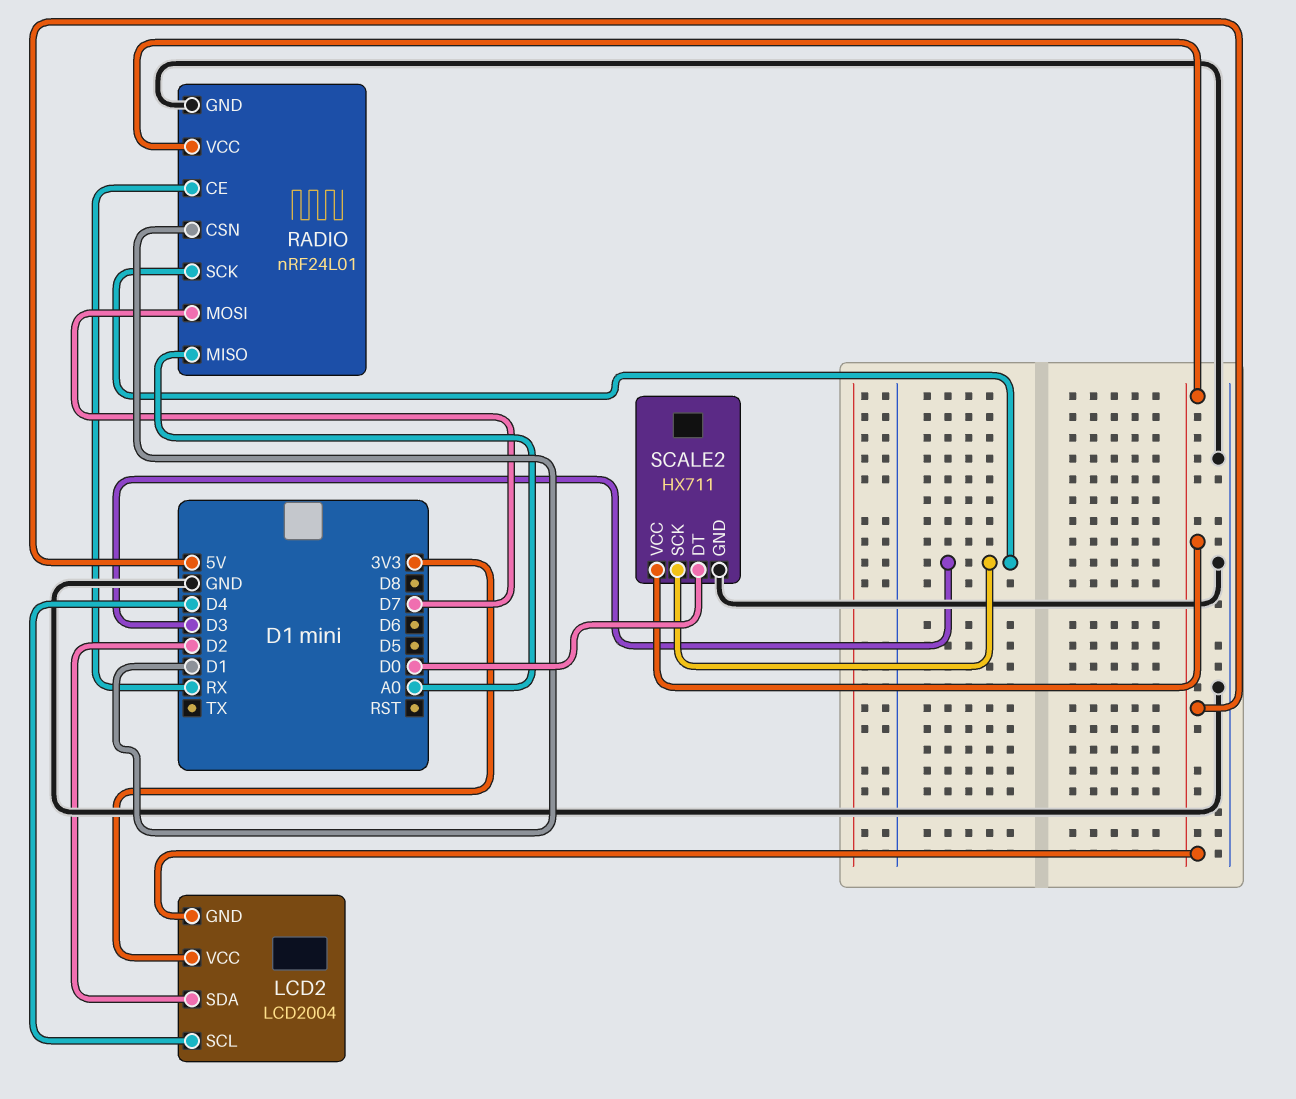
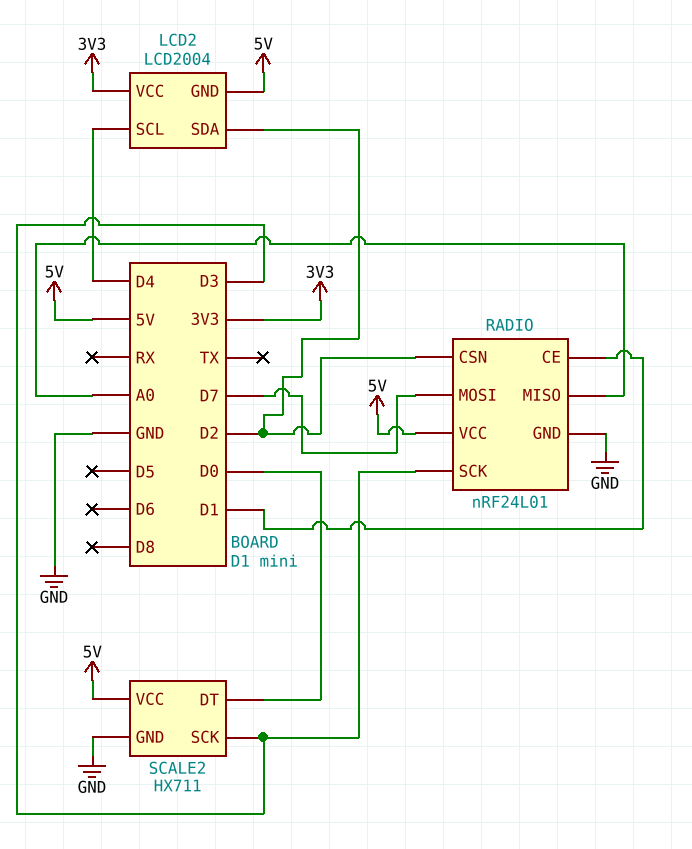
RADIO pin CE: RX -> D1
RADIO pin CSN: D1 -> D2

